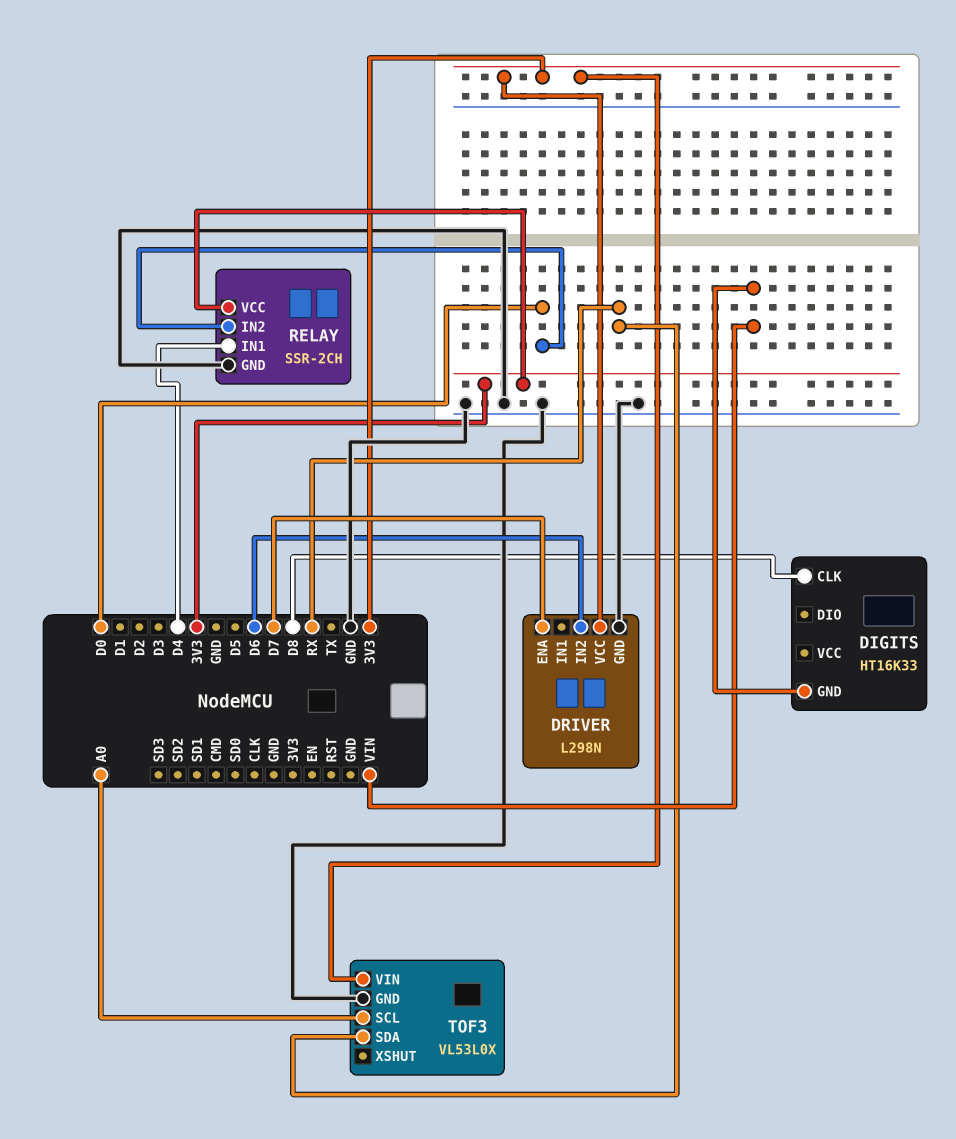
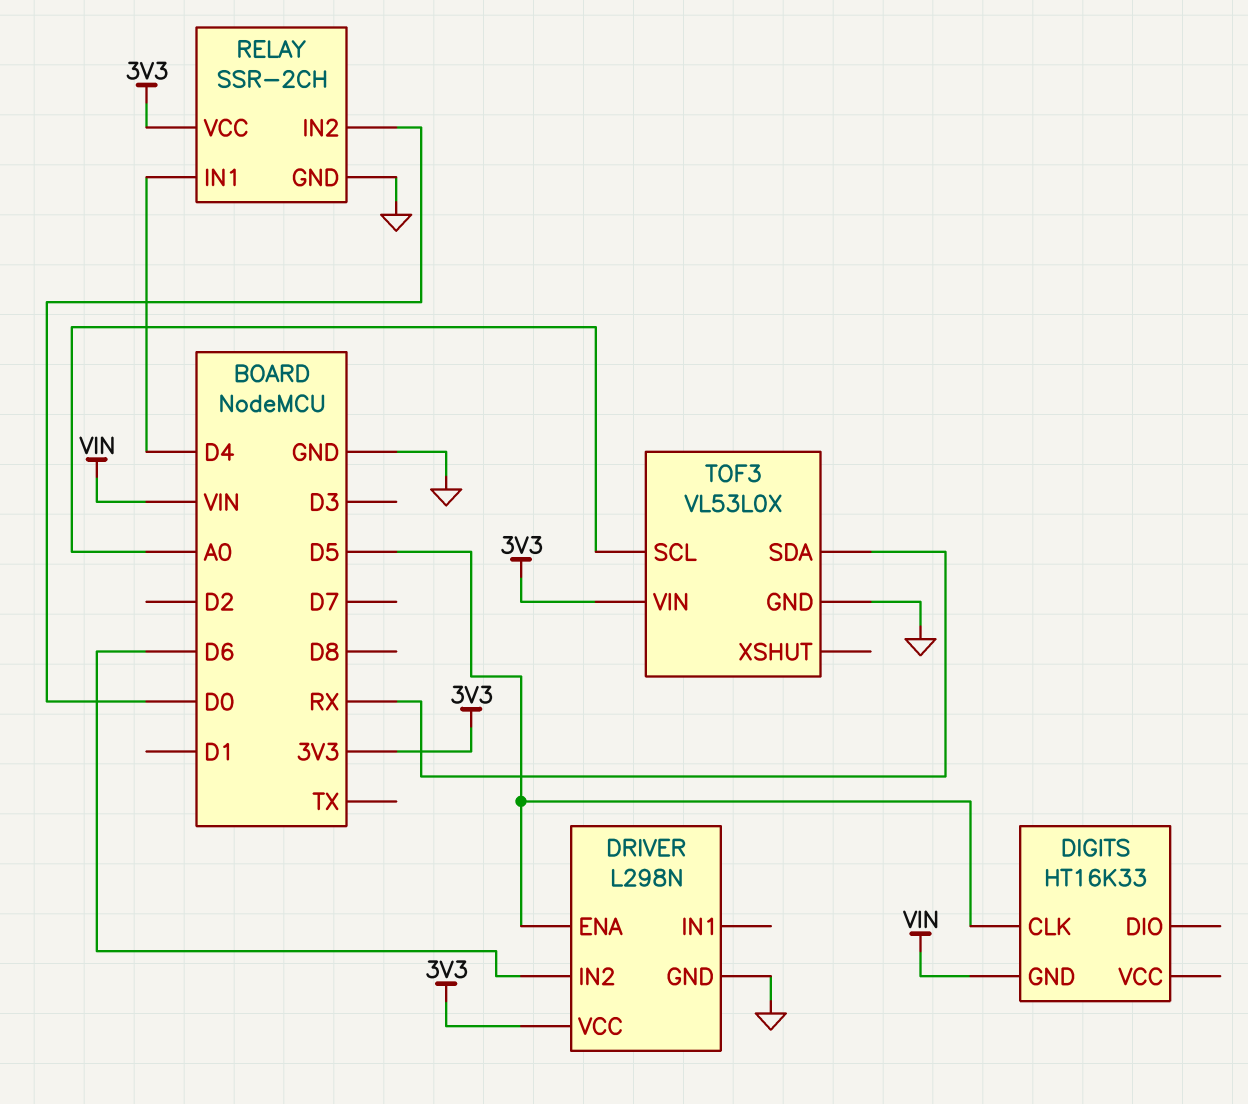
DIGITS pin CLK: D8 -> D5
DRIVER pin ENA: D7 -> D5

